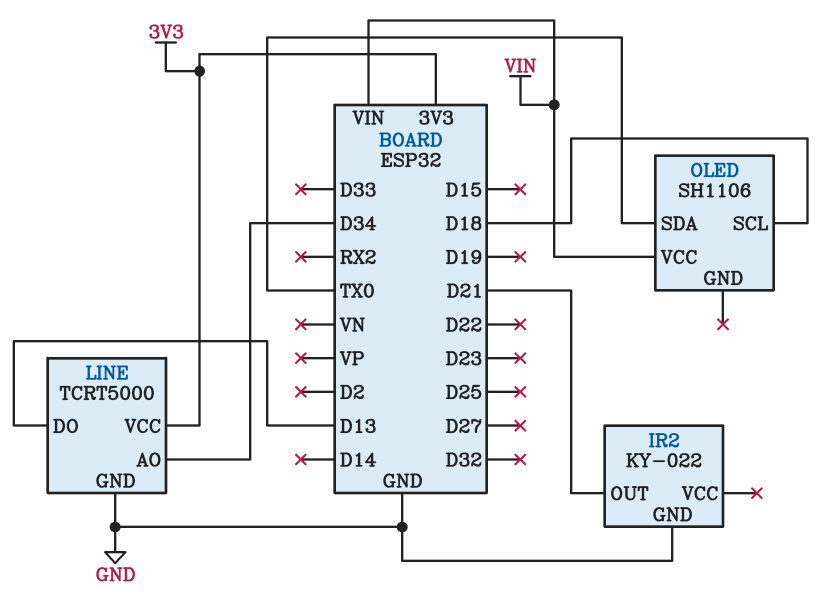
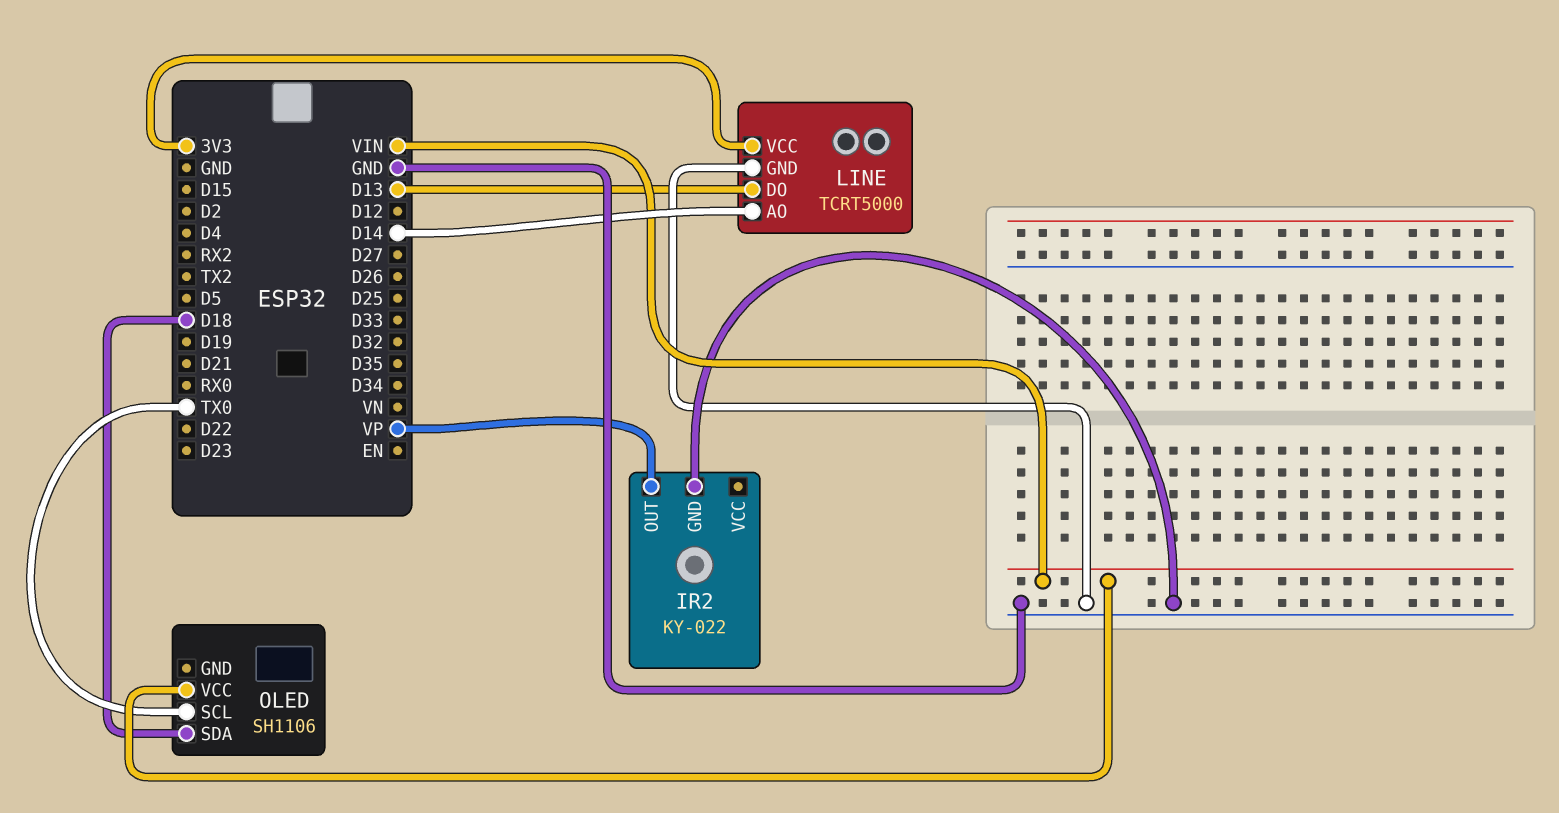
IR2 pin OUT: D21 -> VP
LINE pin AO: D34 -> D14
OLED pin SCL: D18 -> TX0
OLED pin SDA: TX0 -> D18

